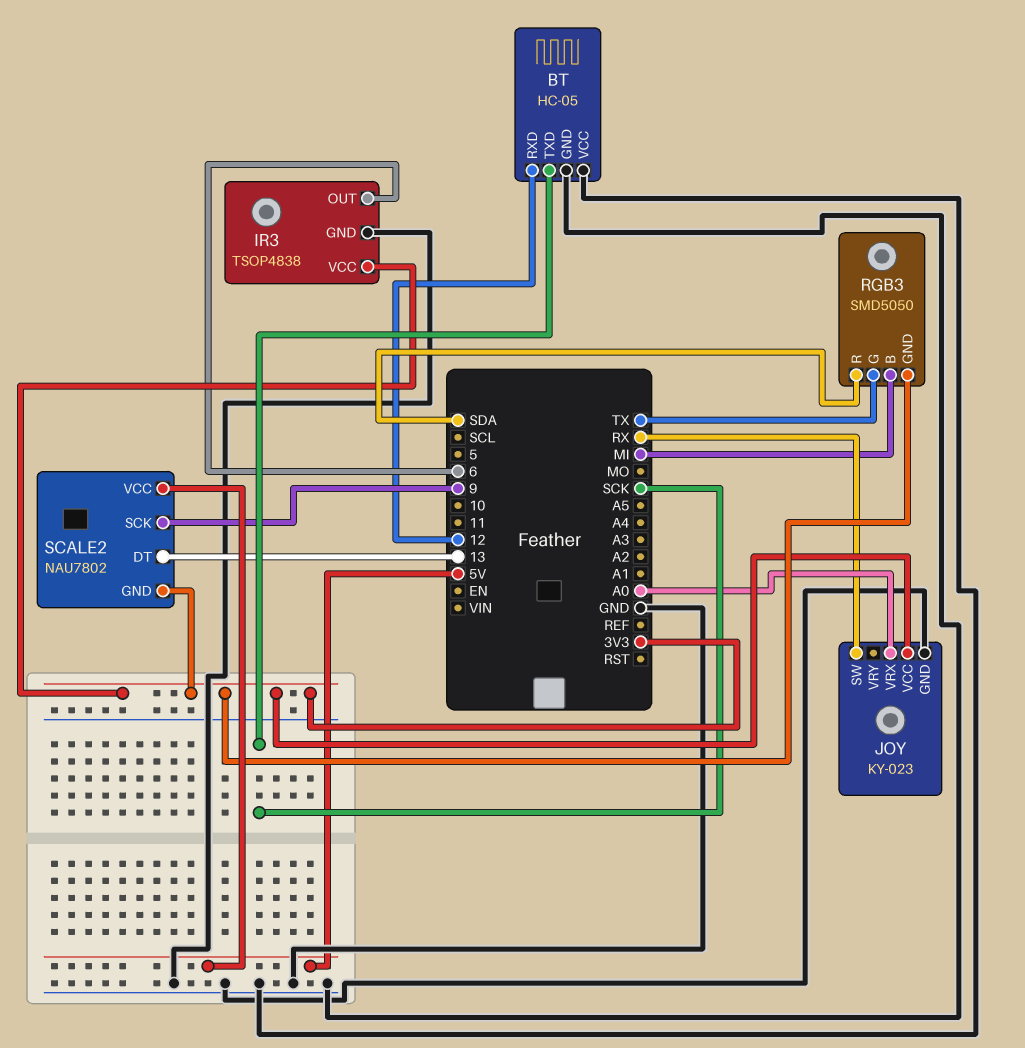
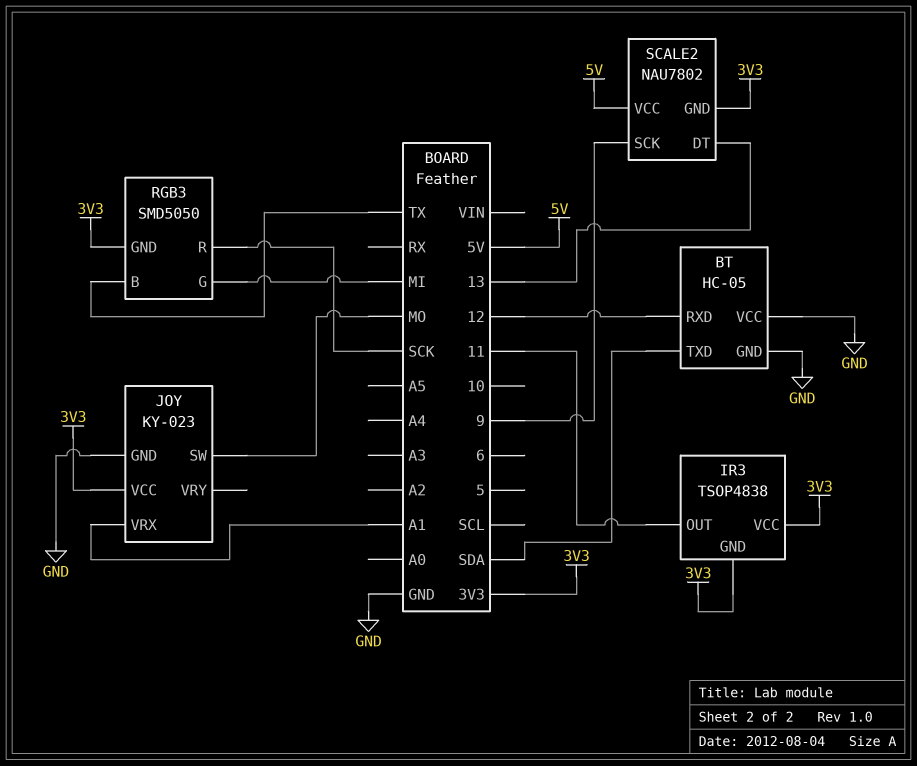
BT pin TXD: SCK -> SDA
IR3 pin GND: GND -> 3V3
IR3 pin OUT: 6 -> 11
JOY pin SW: RX -> MO
JOY pin VRX: A0 -> A1
RGB3 pin B: MI -> TX
RGB3 pin G: TX -> MI
RGB3 pin R: SDA -> SCK

